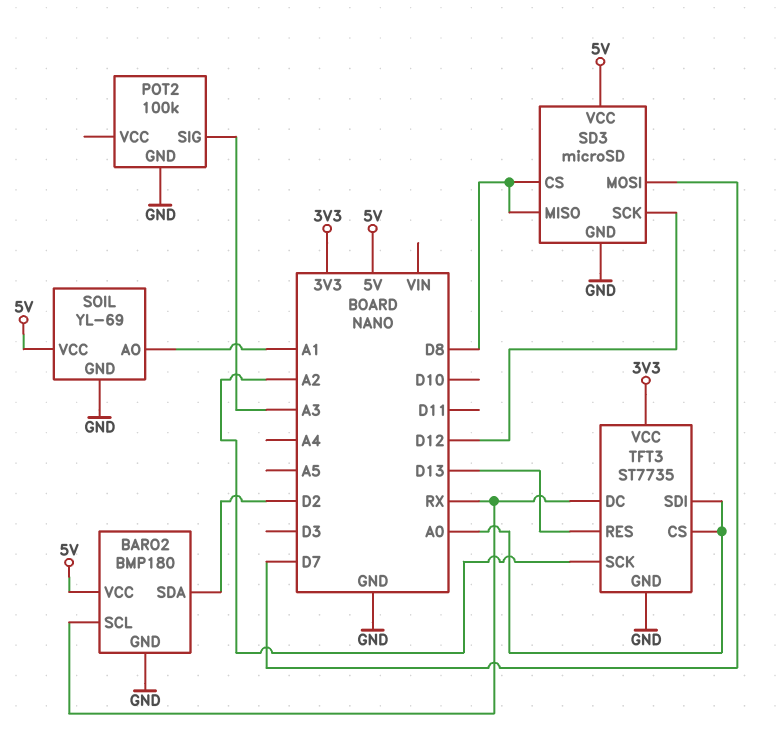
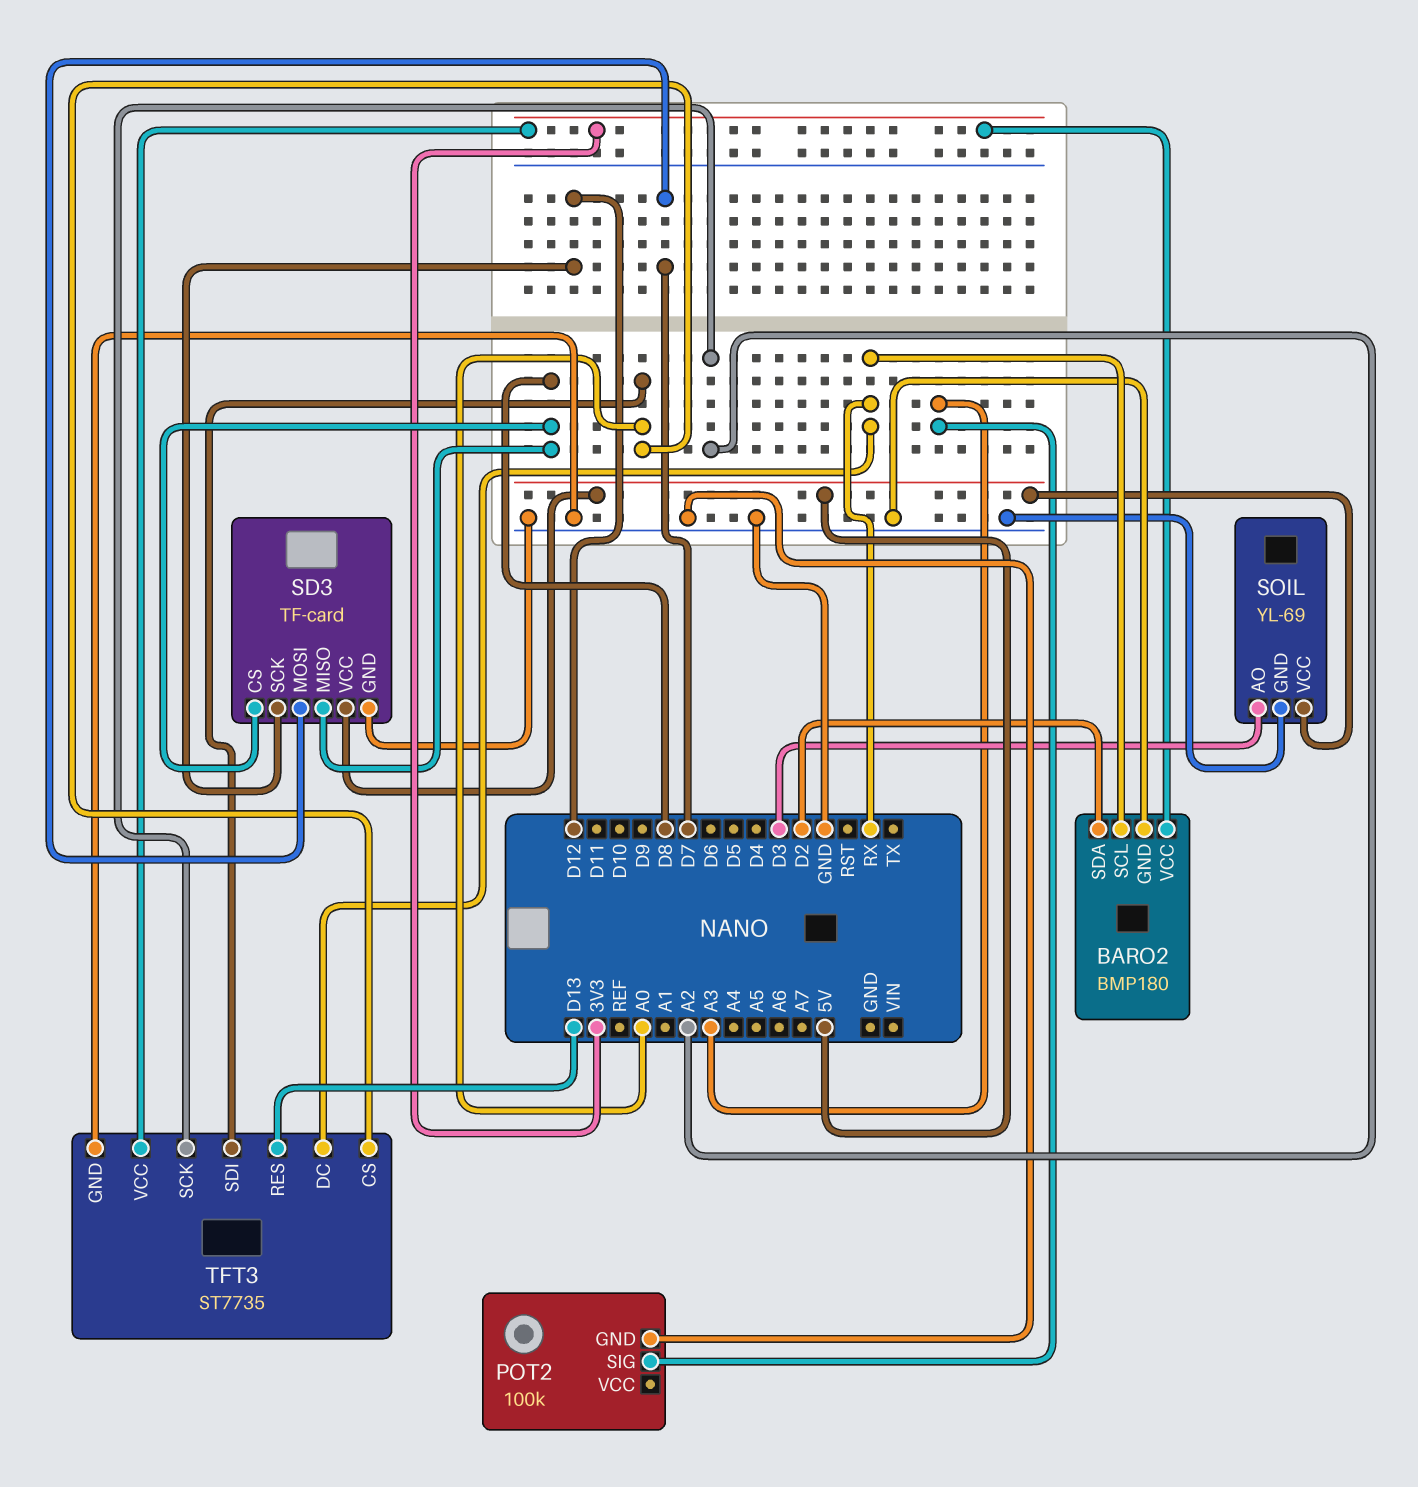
BARO2 pin VCC: 5V -> 3V3
SD3: microSD -> TF-card
SOIL pin AO: A1 -> D3

